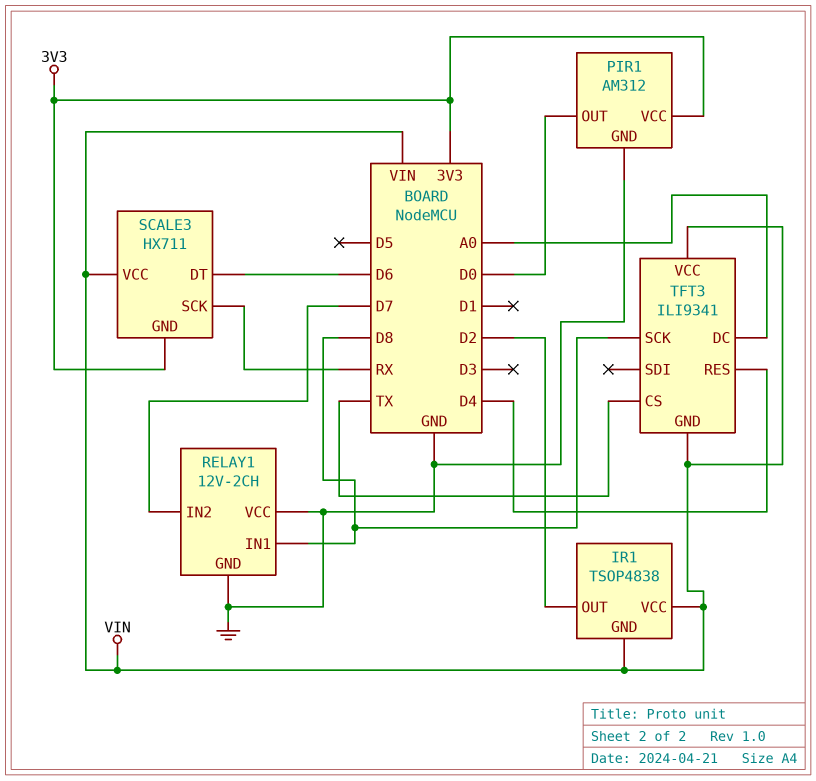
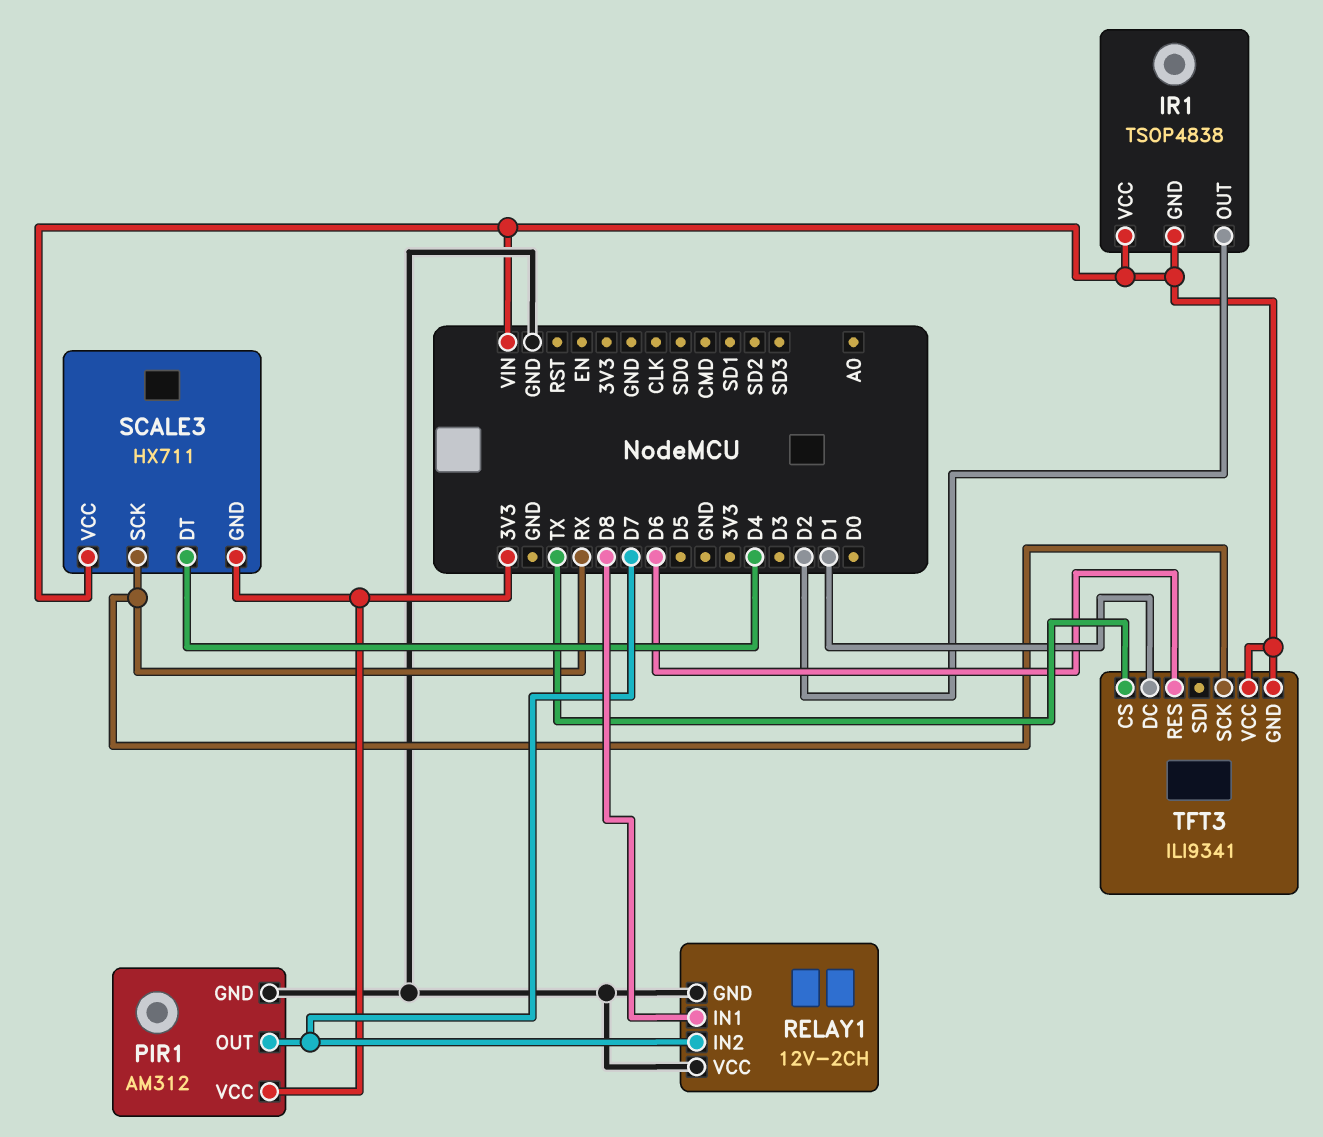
PIR1 pin OUT: D0 -> D7
SCALE3 pin DT: D6 -> D4
TFT3 pin DC: A0 -> D1
TFT3 pin RES: D4 -> D6
TFT3 pin SCK: D8 -> RX

